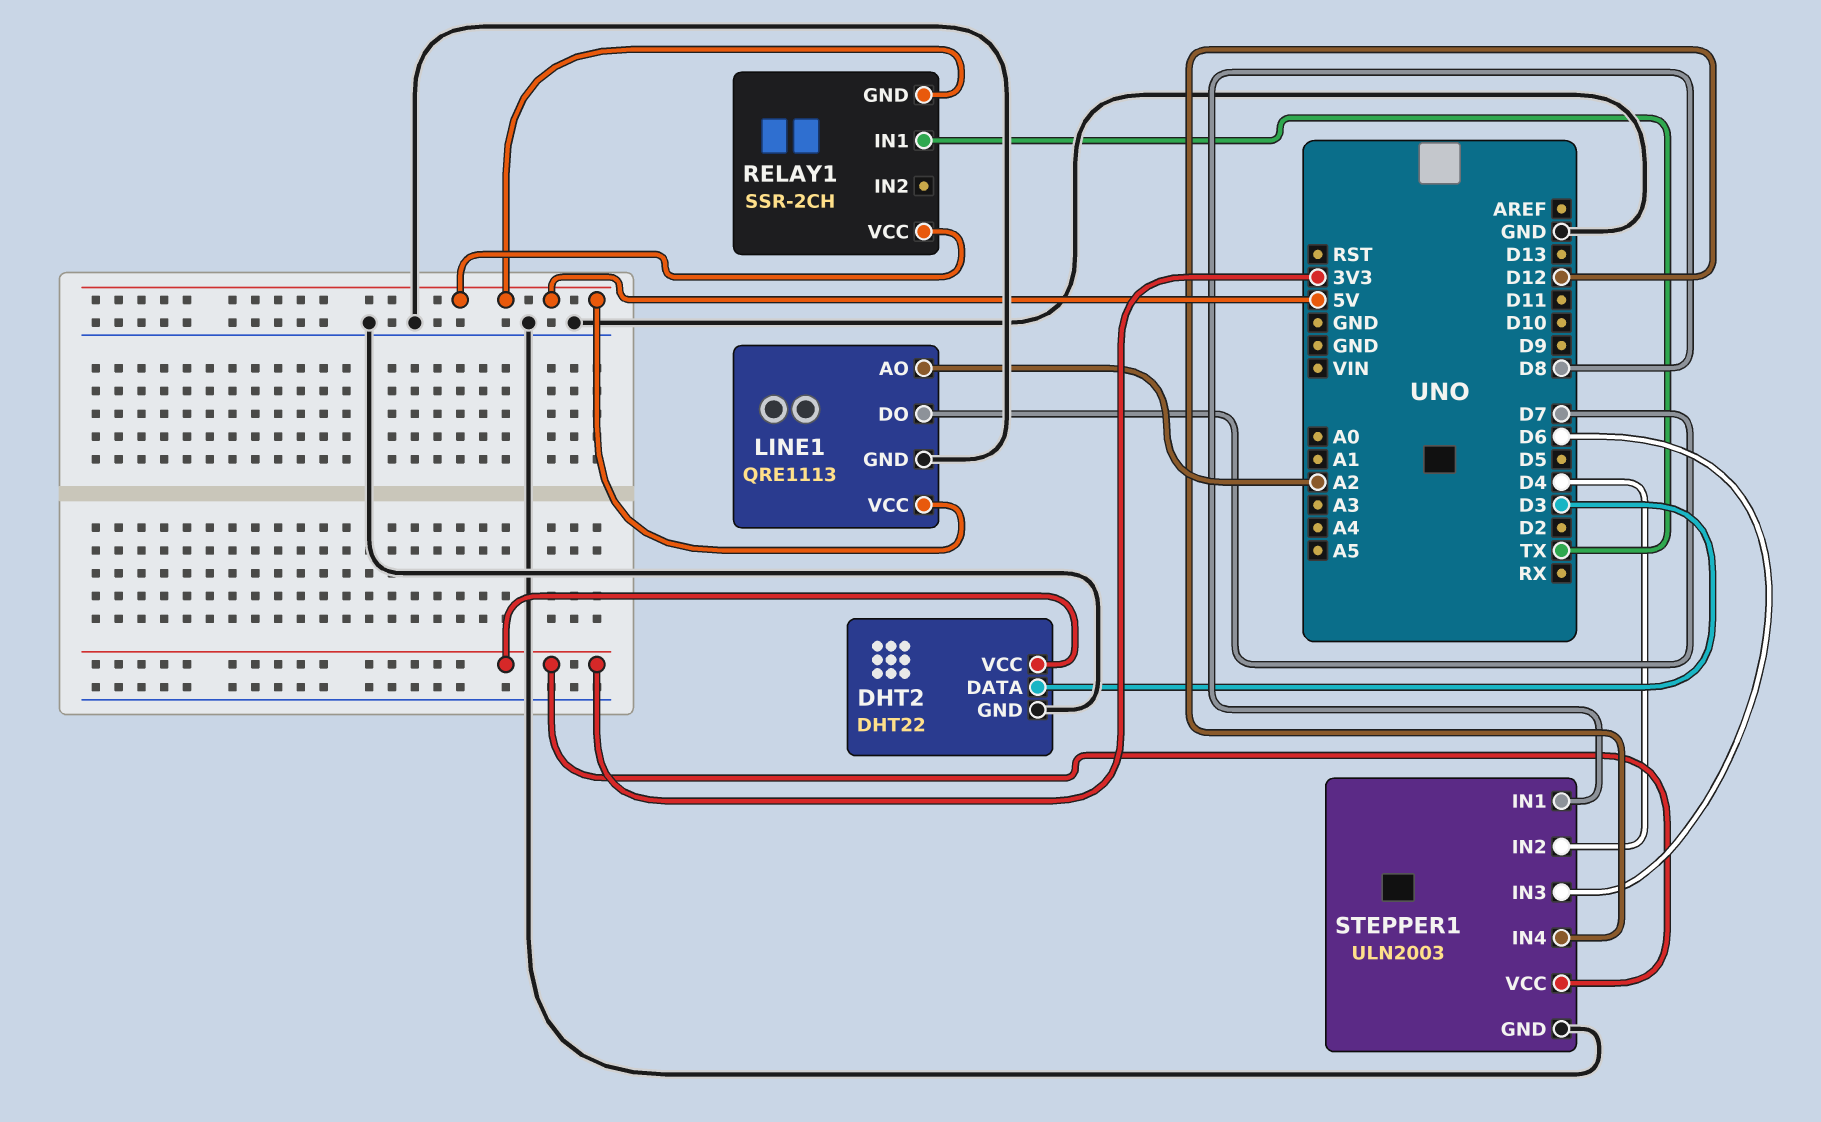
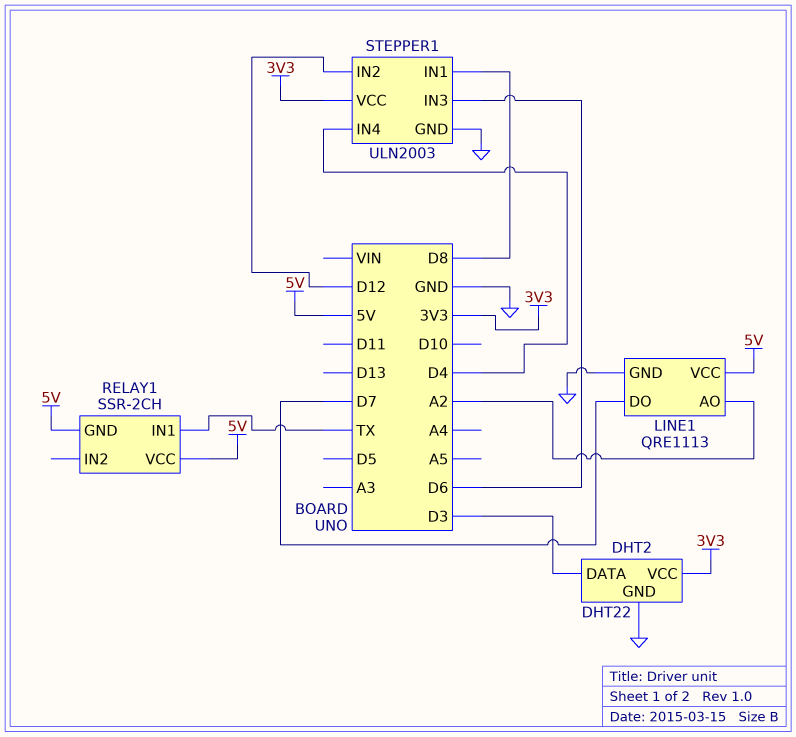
STEPPER1 pin IN2: D4 -> D12
STEPPER1 pin IN4: D12 -> D4

